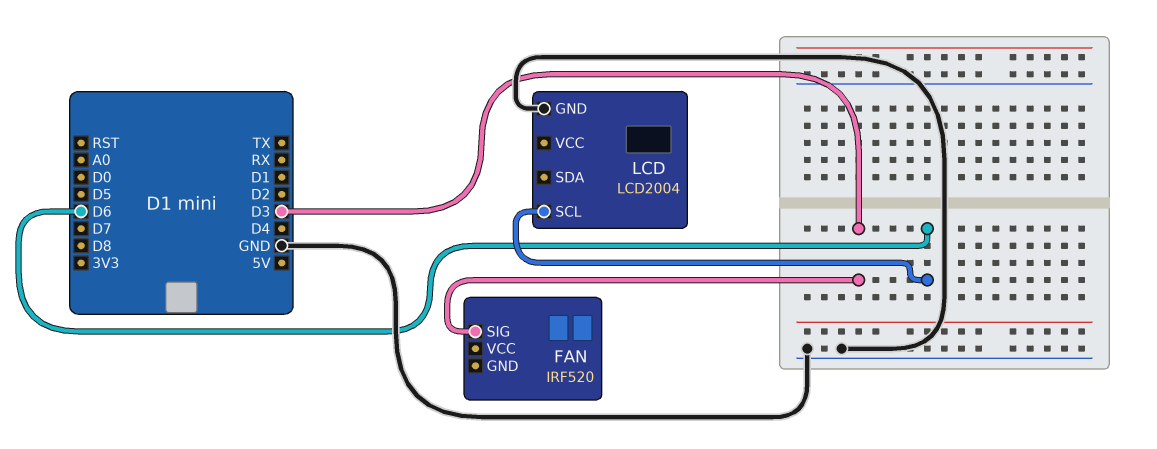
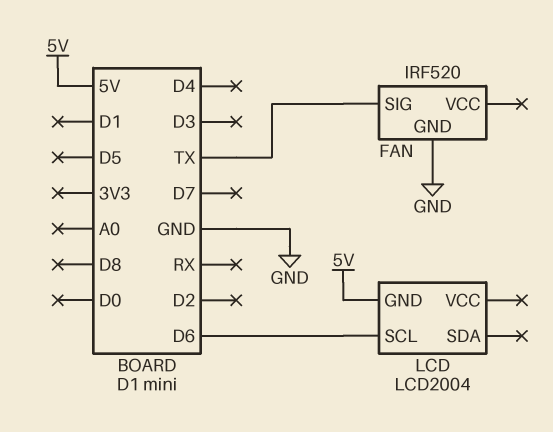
FAN pin GND: none -> GND
FAN pin SIG: D3 -> TX
LCD pin GND: GND -> 5V

